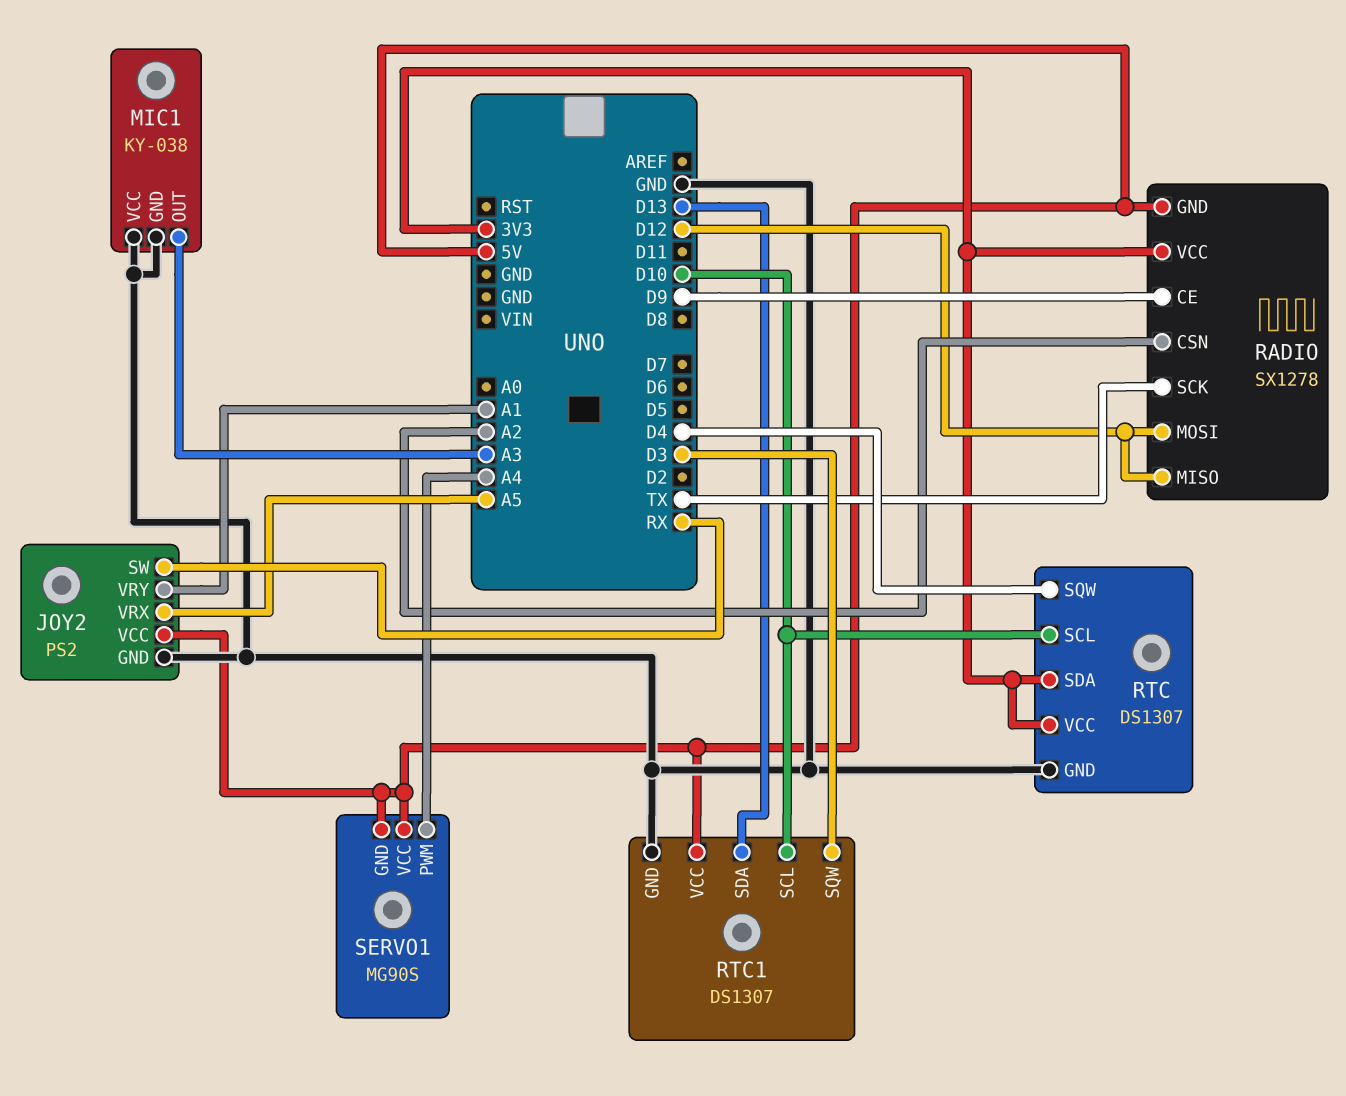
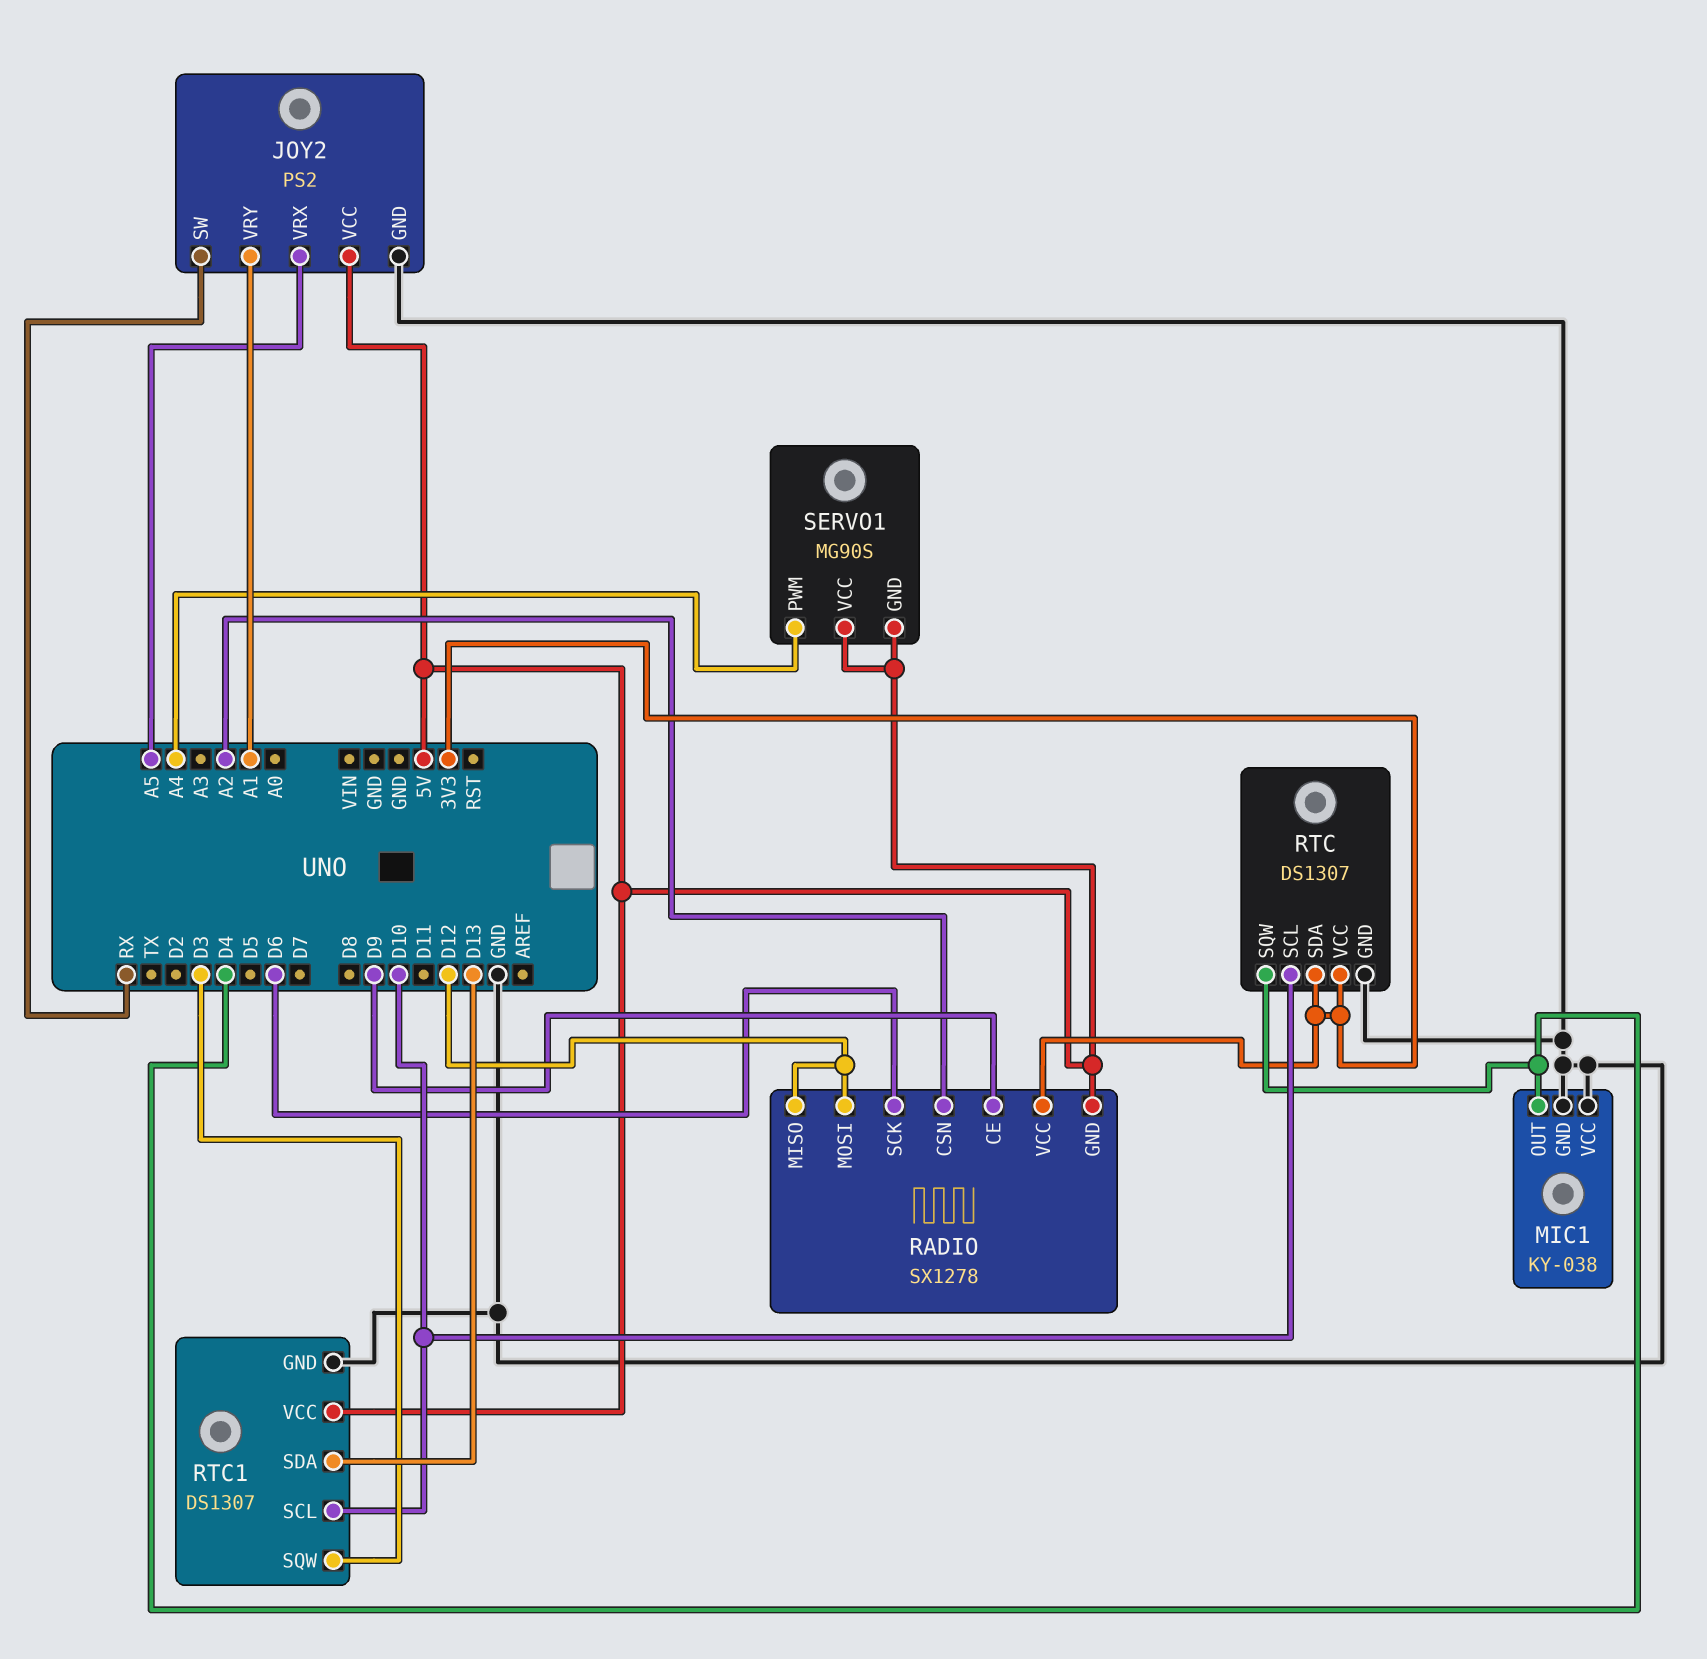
MIC1 pin OUT: A3 -> D4
RADIO pin SCK: TX -> D6

